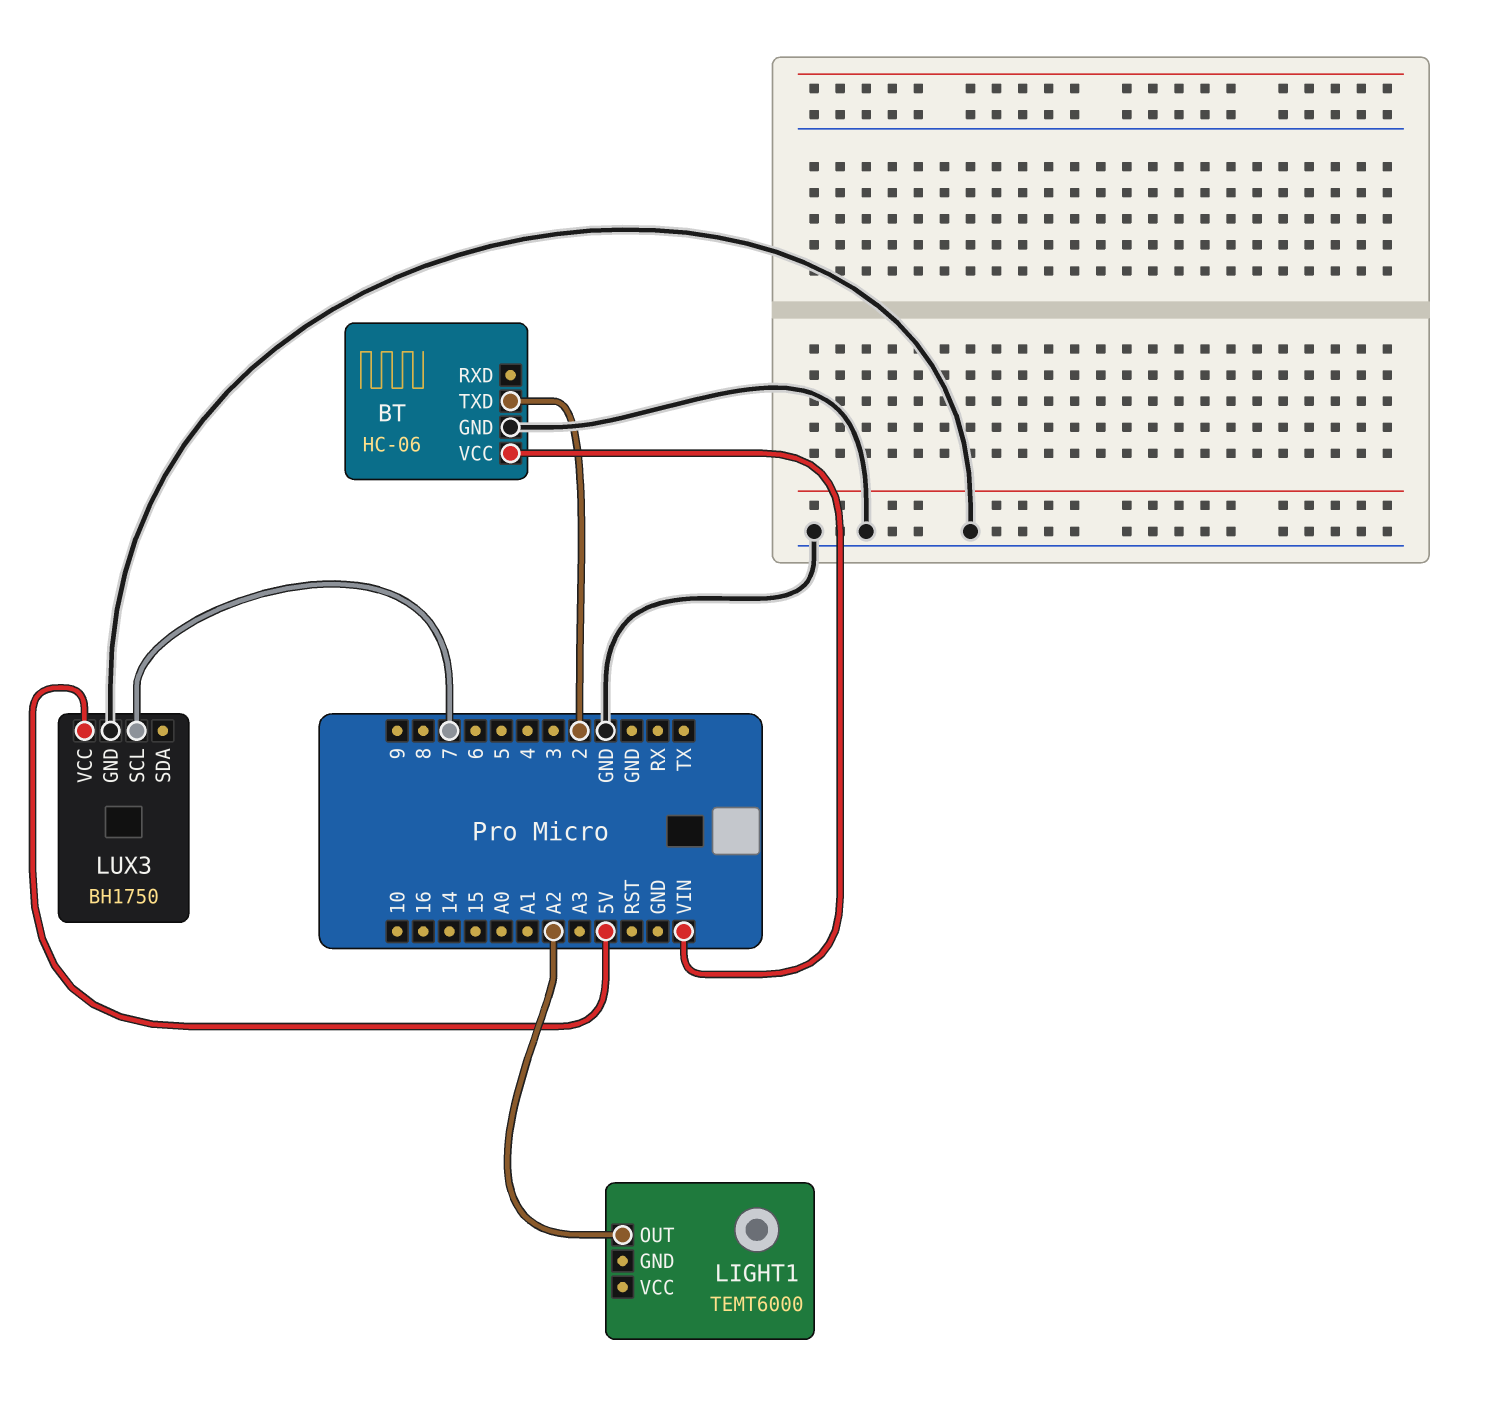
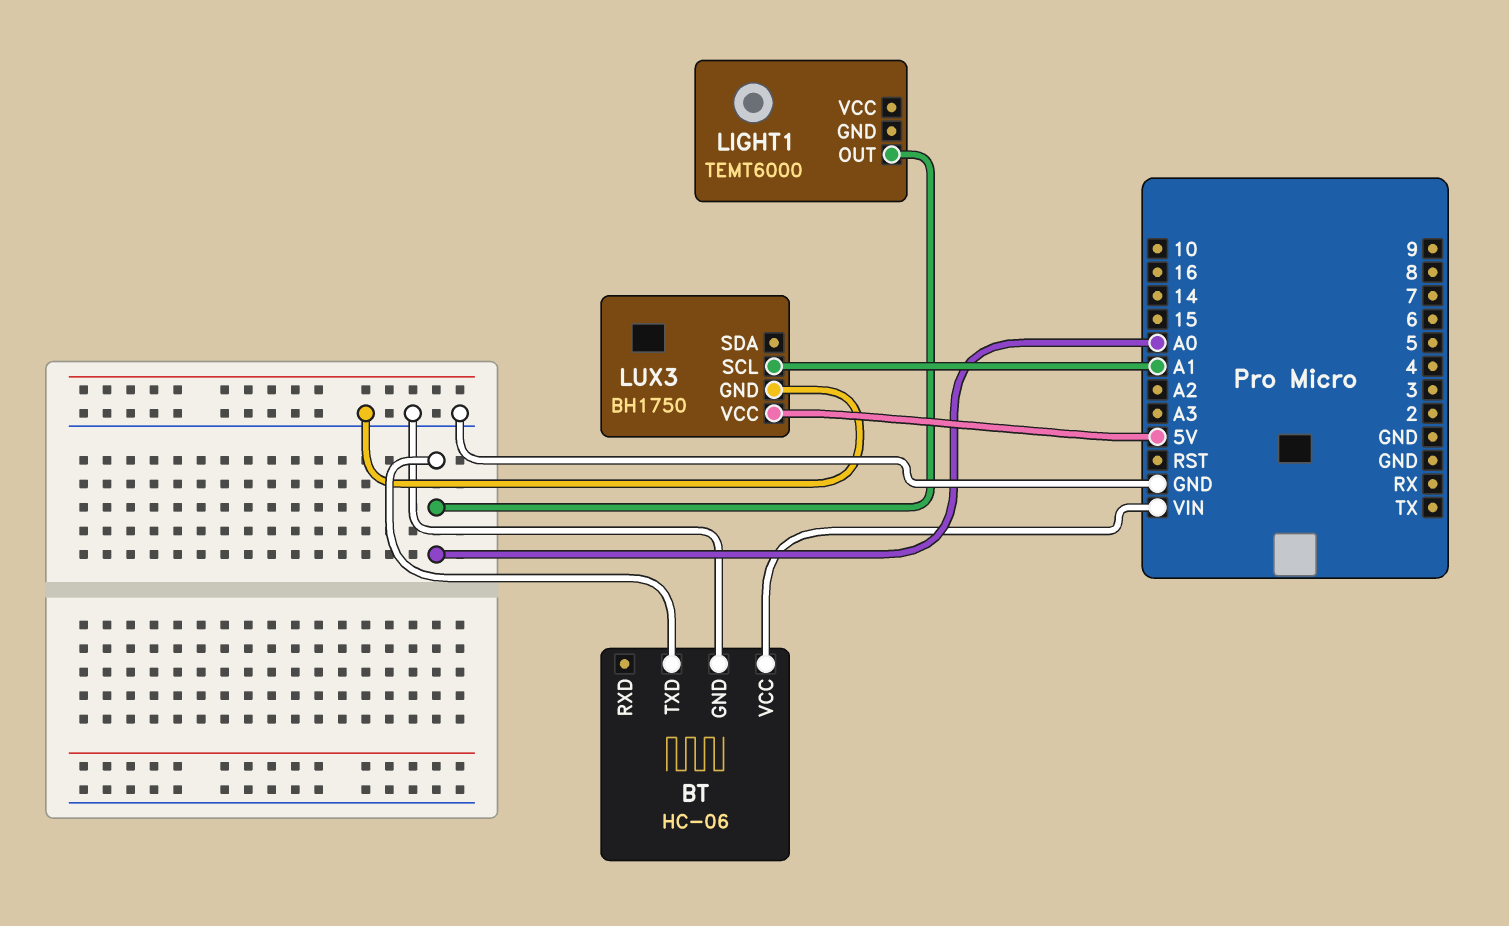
BT pin TXD: 2 -> A0
LIGHT1 pin OUT: A2 -> A0
LUX3 pin SCL: 7 -> A1

